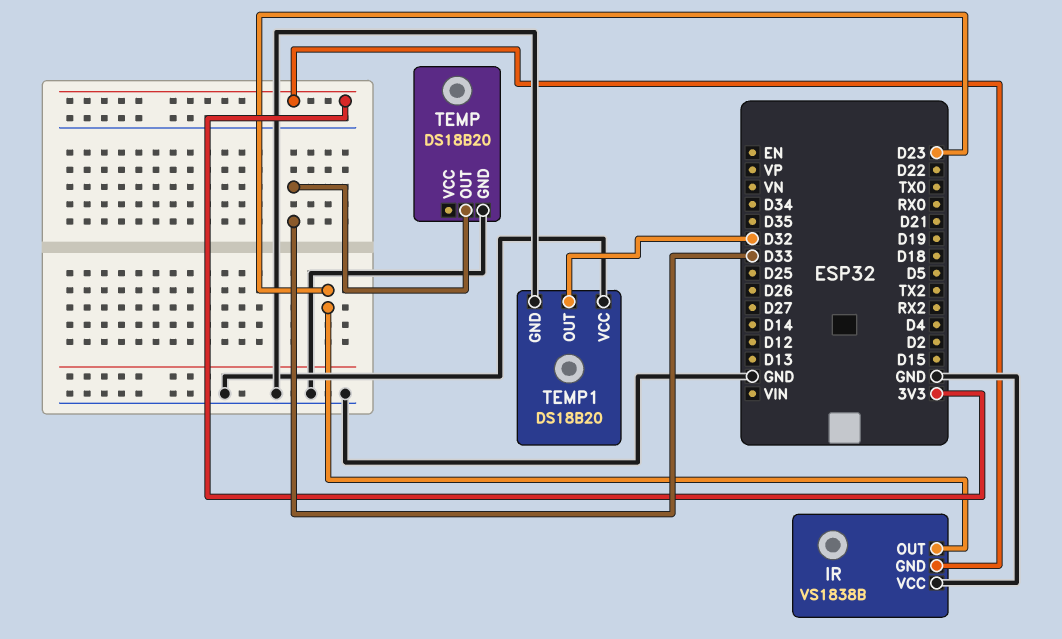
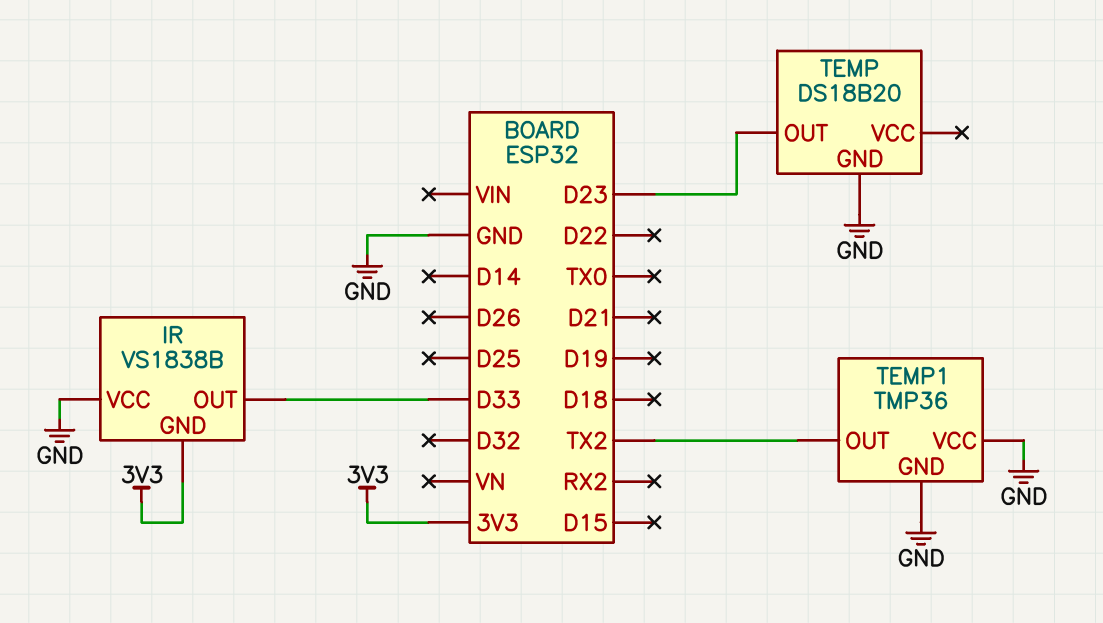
IR pin OUT: D23 -> D33
TEMP pin OUT: D33 -> D23
TEMP1: DS18B20 -> TMP36
TEMP1 pin OUT: D32 -> TX2

